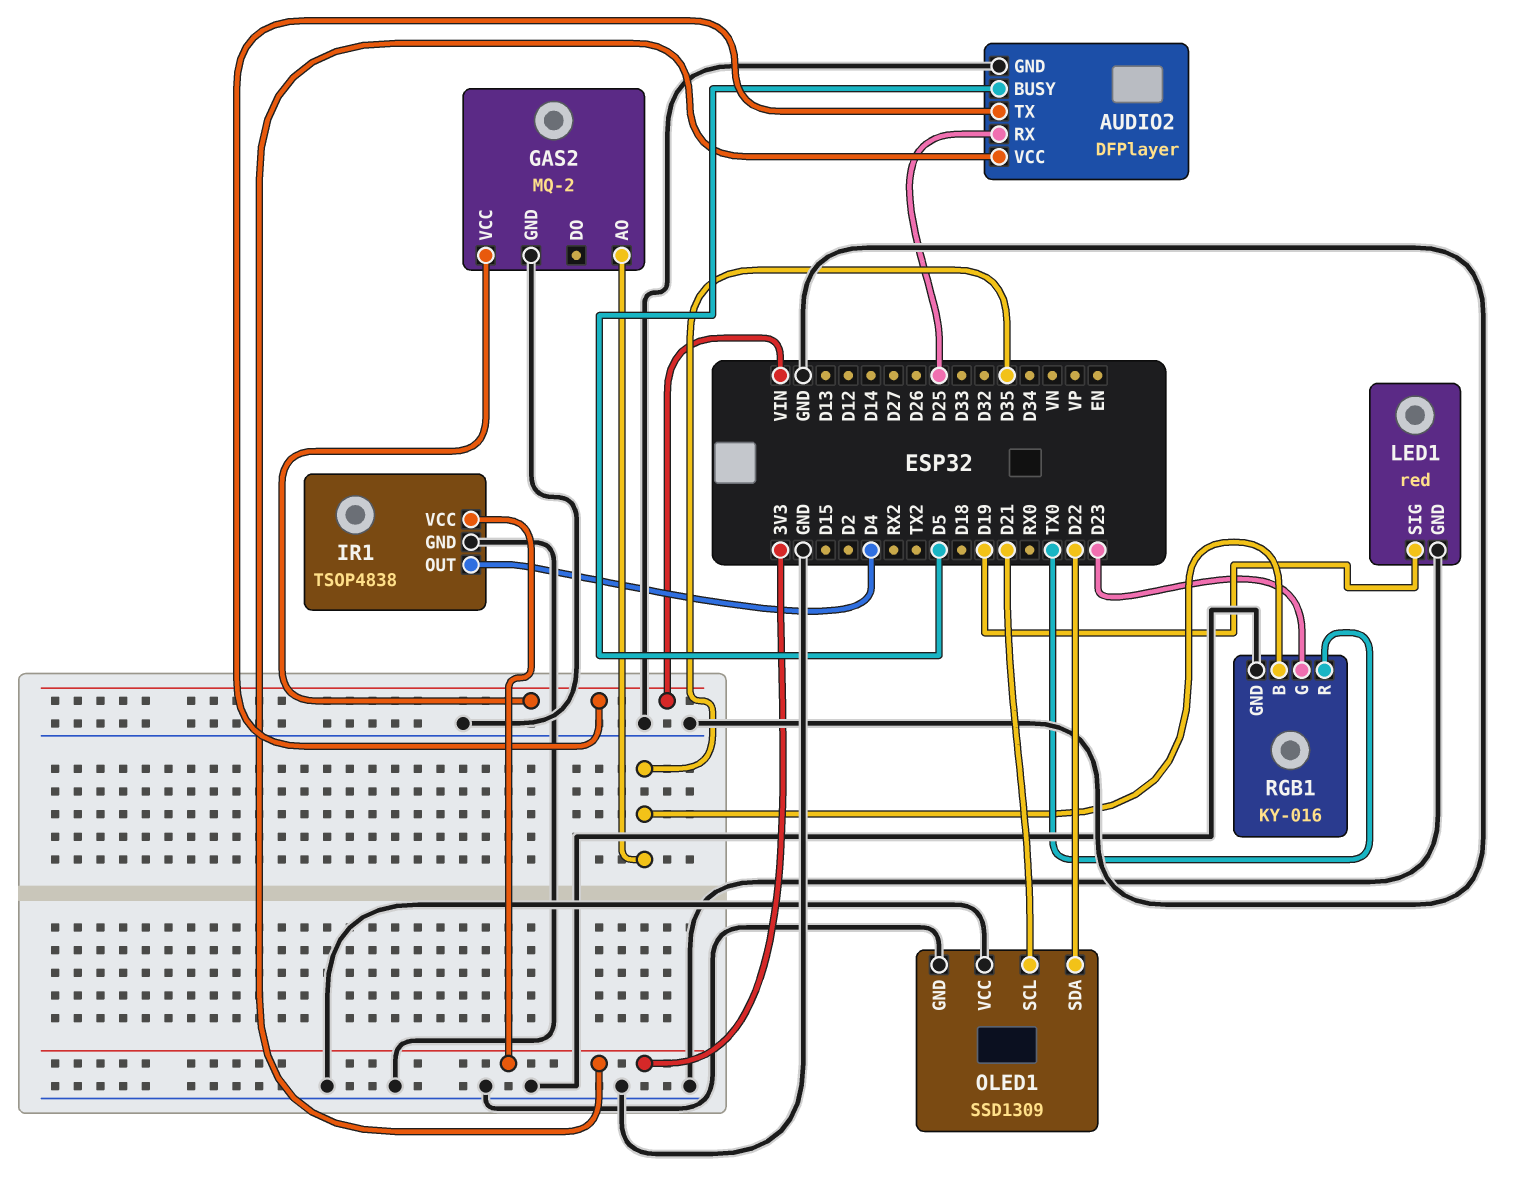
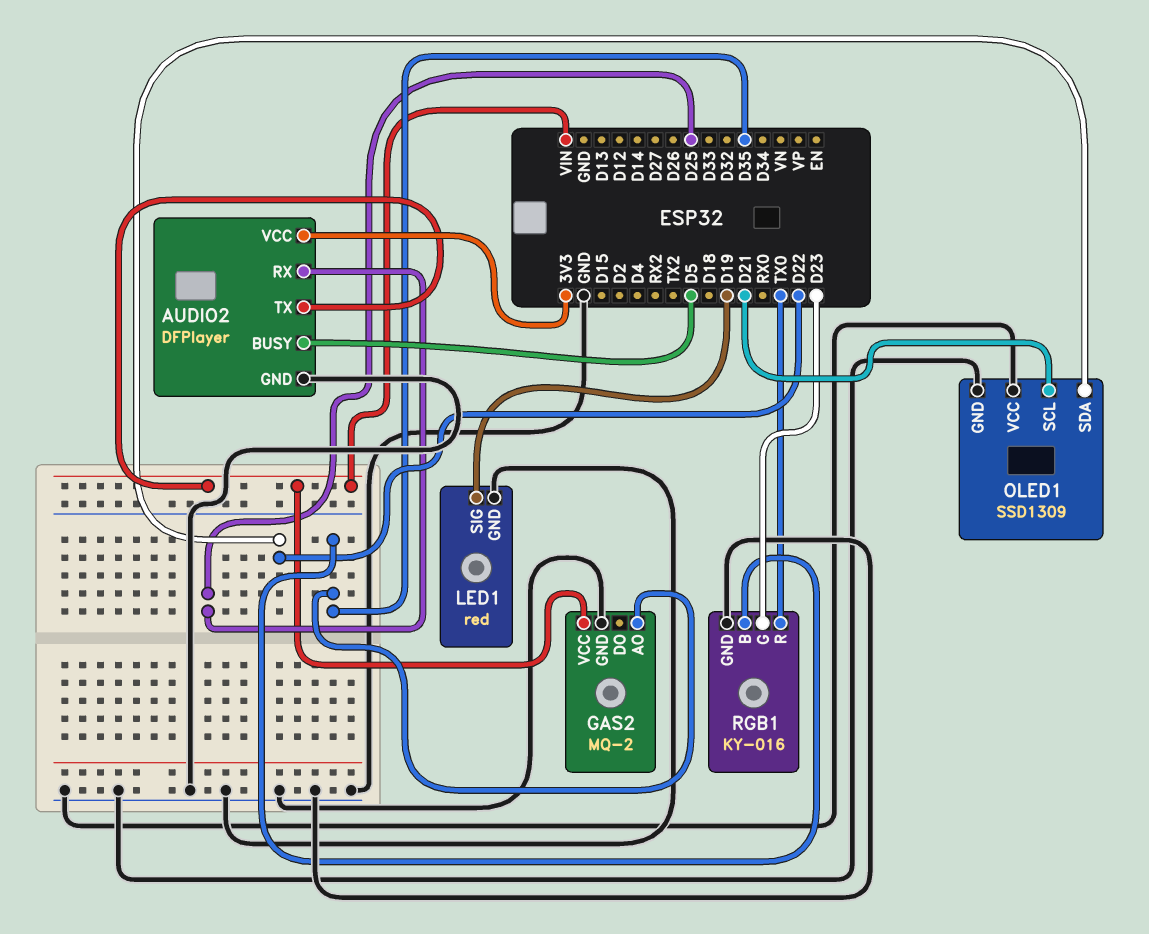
IR1: TSOP4838 -> none
IR1 pin GND: GND -> none
IR1 pin OUT: D4 -> none
IR1 pin VCC: 3V3 -> none

